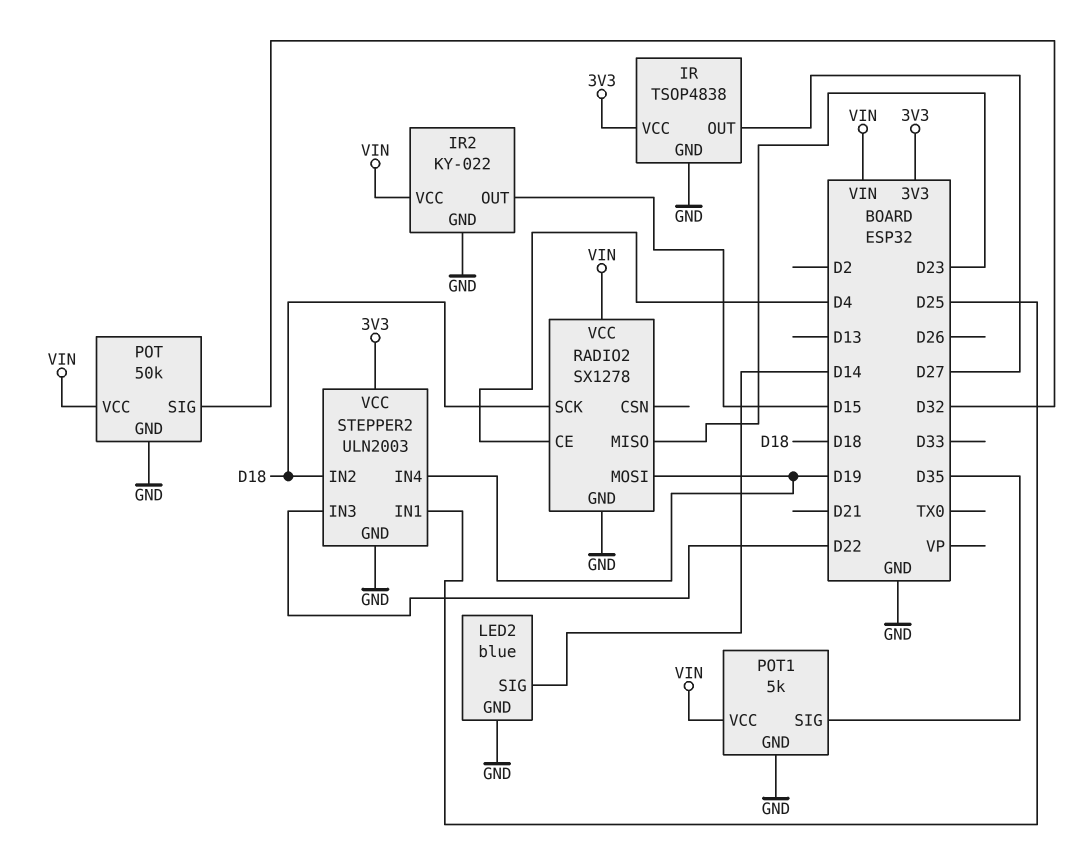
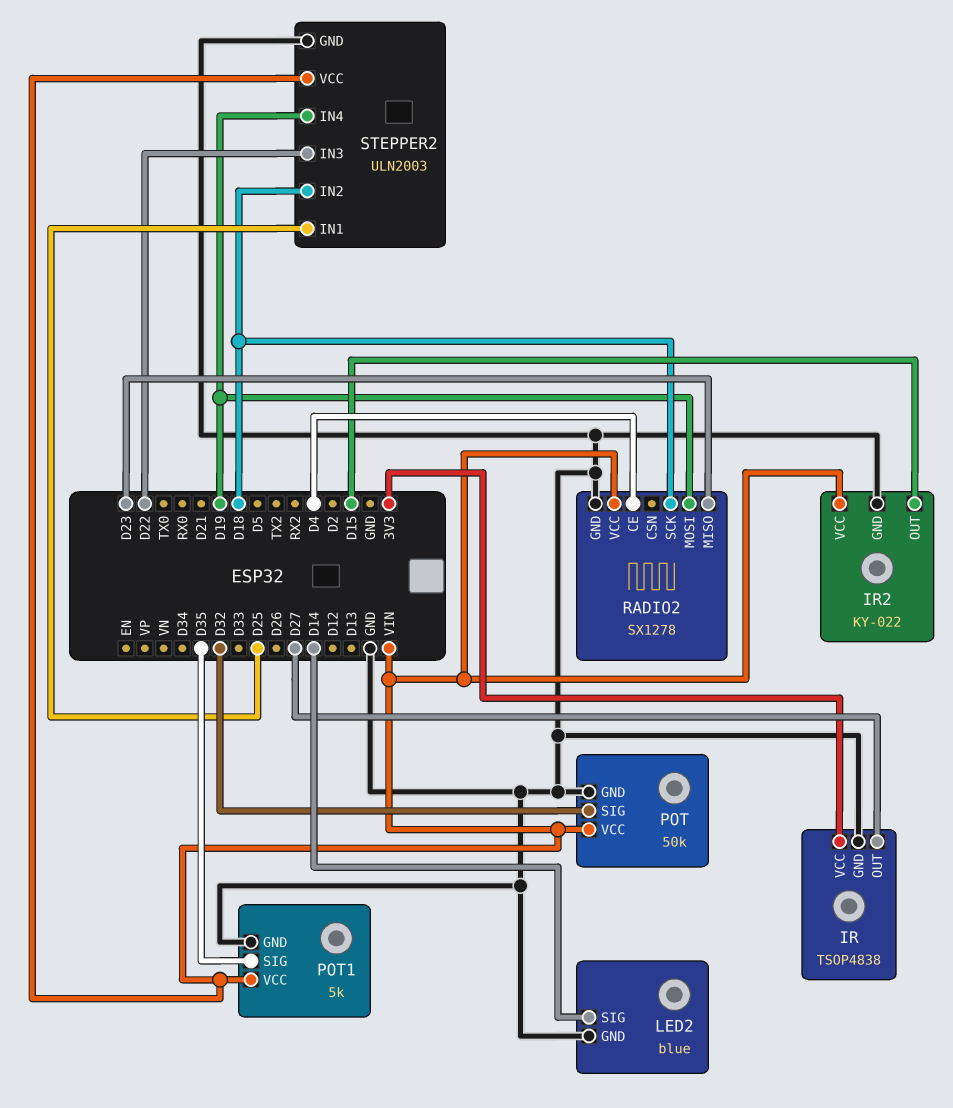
STEPPER2 pin VCC: 3V3 -> VIN

